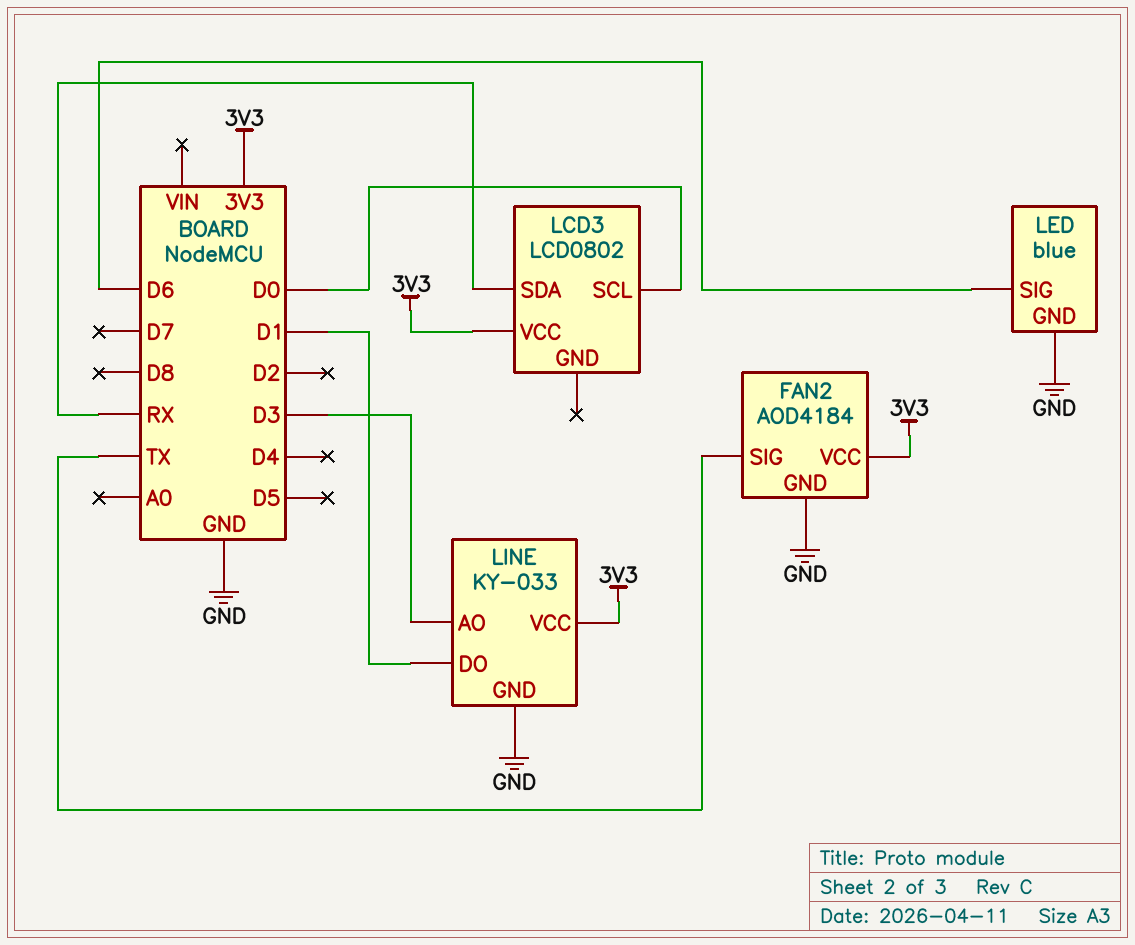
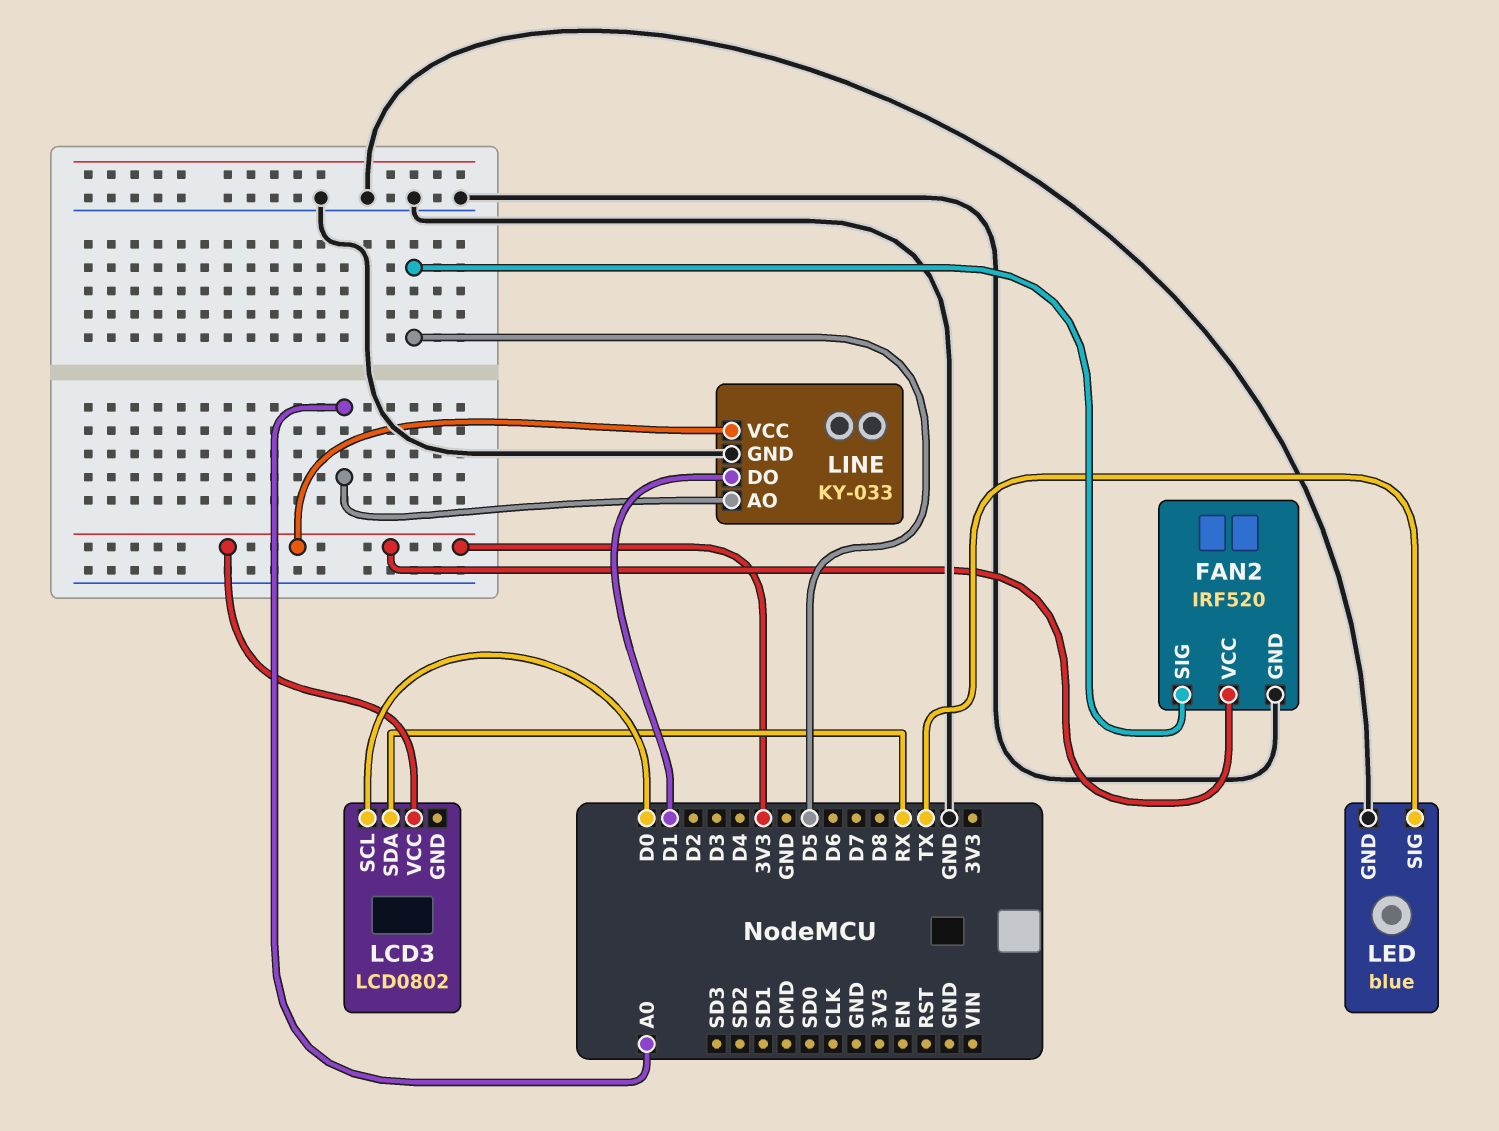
FAN2: AOD4184 -> IRF520
FAN2 pin SIG: TX -> D5
LED pin SIG: D6 -> TX
LINE pin AO: D3 -> A0

